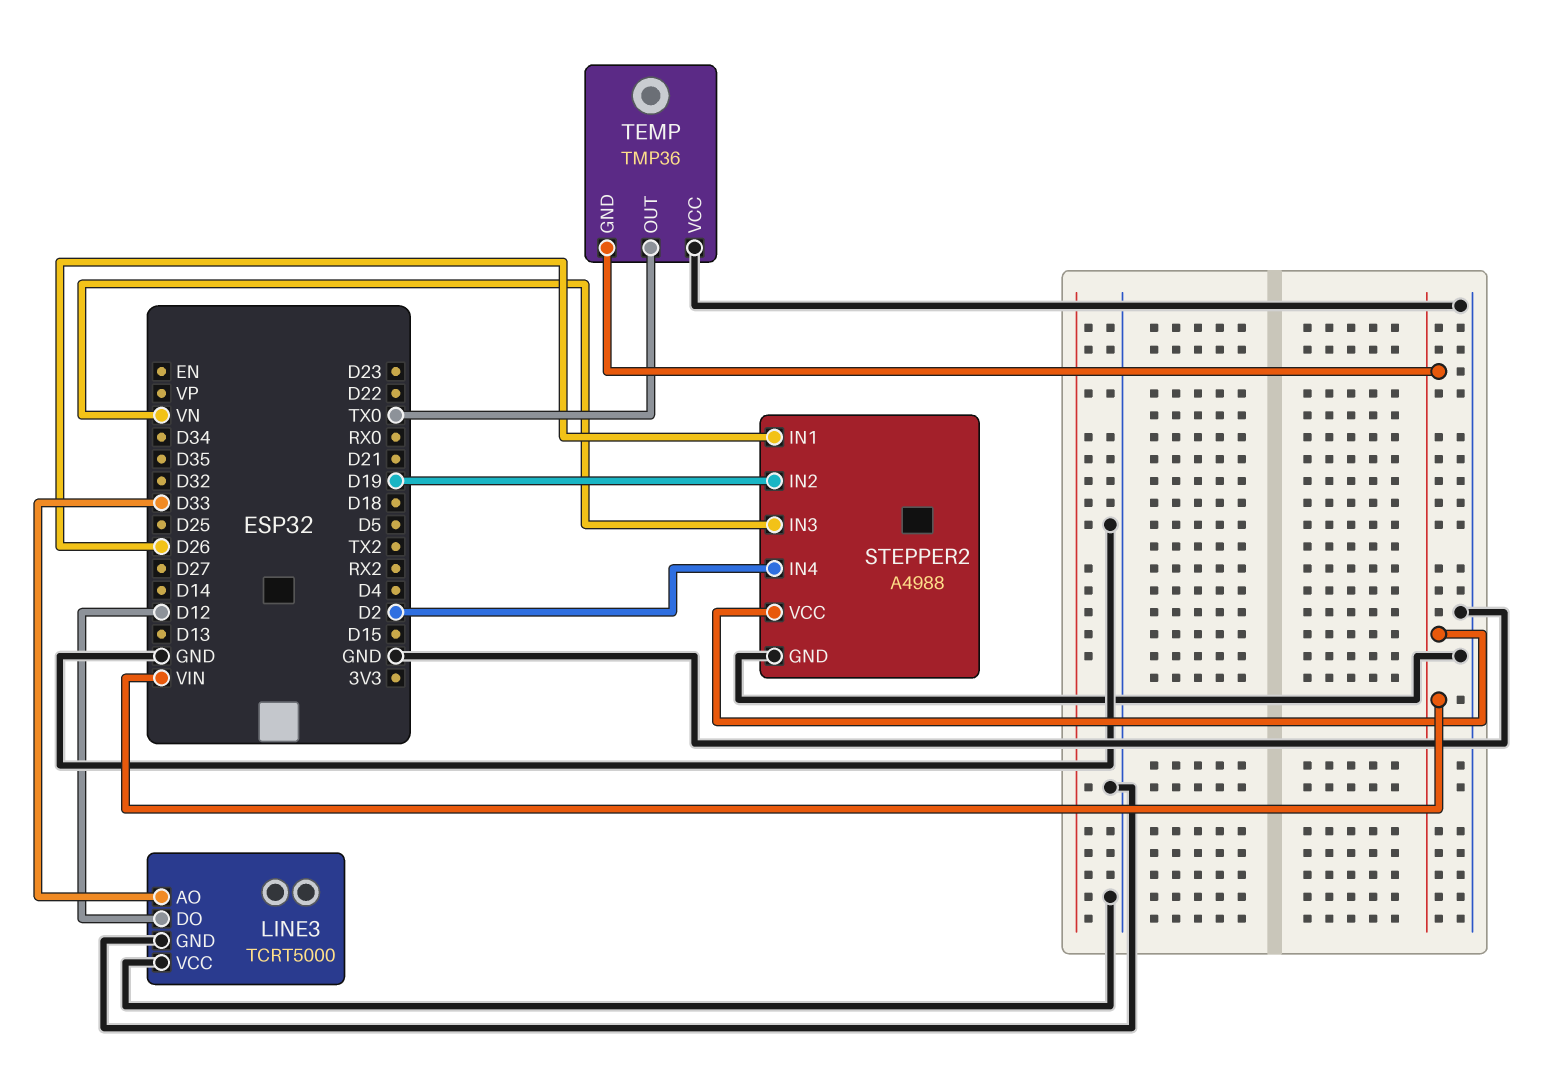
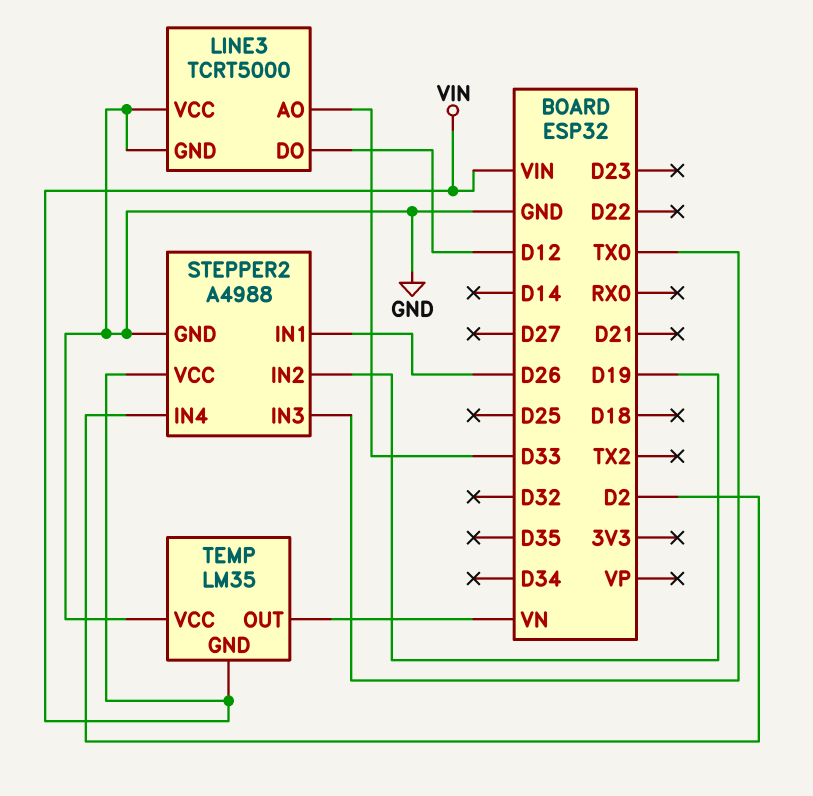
STEPPER2 pin IN3: VN -> TX0
TEMP: TMP36 -> LM35
TEMP pin OUT: TX0 -> VN

